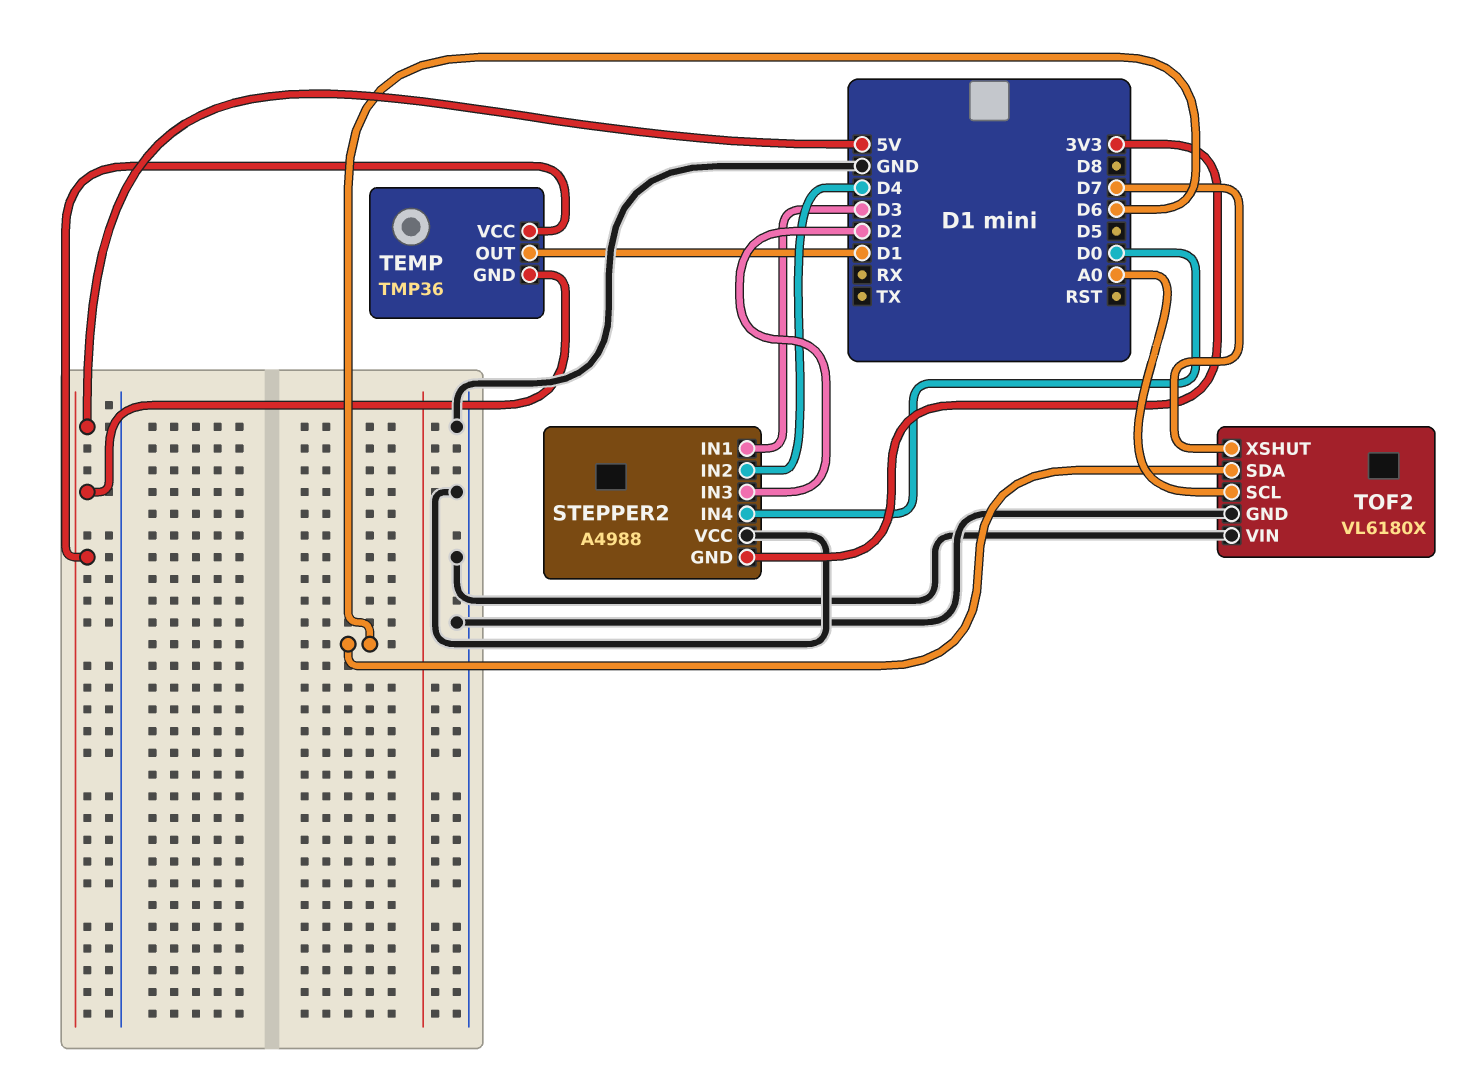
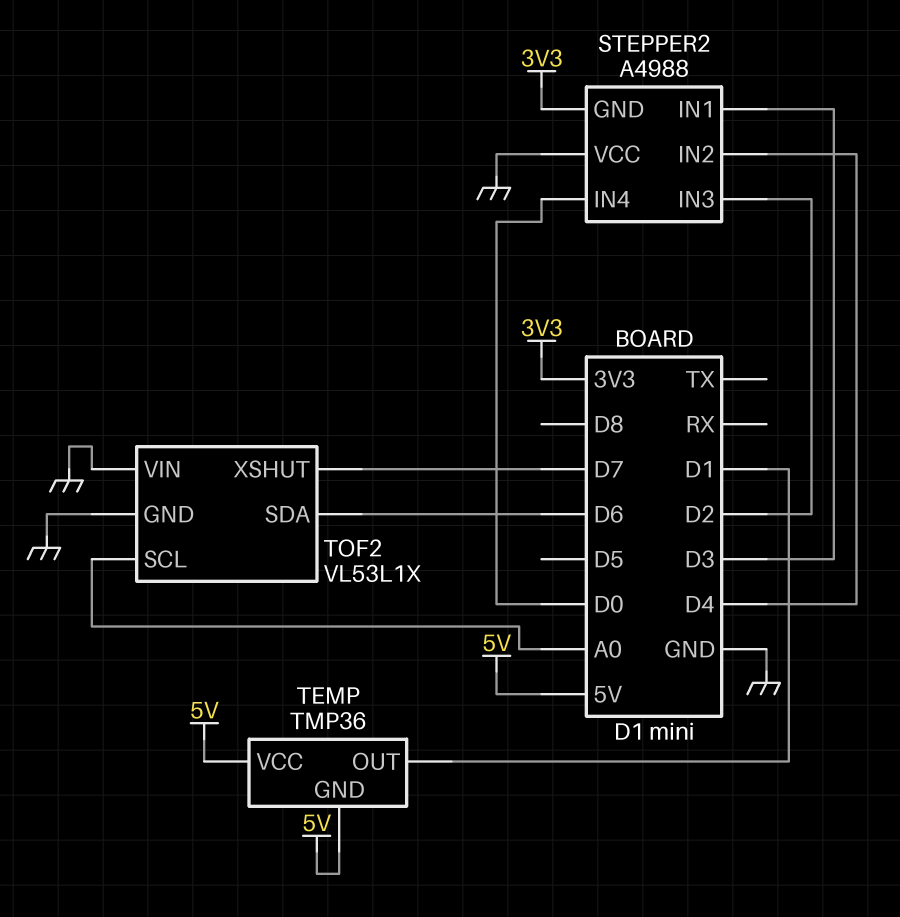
TOF2: VL6180X -> VL53L1X

